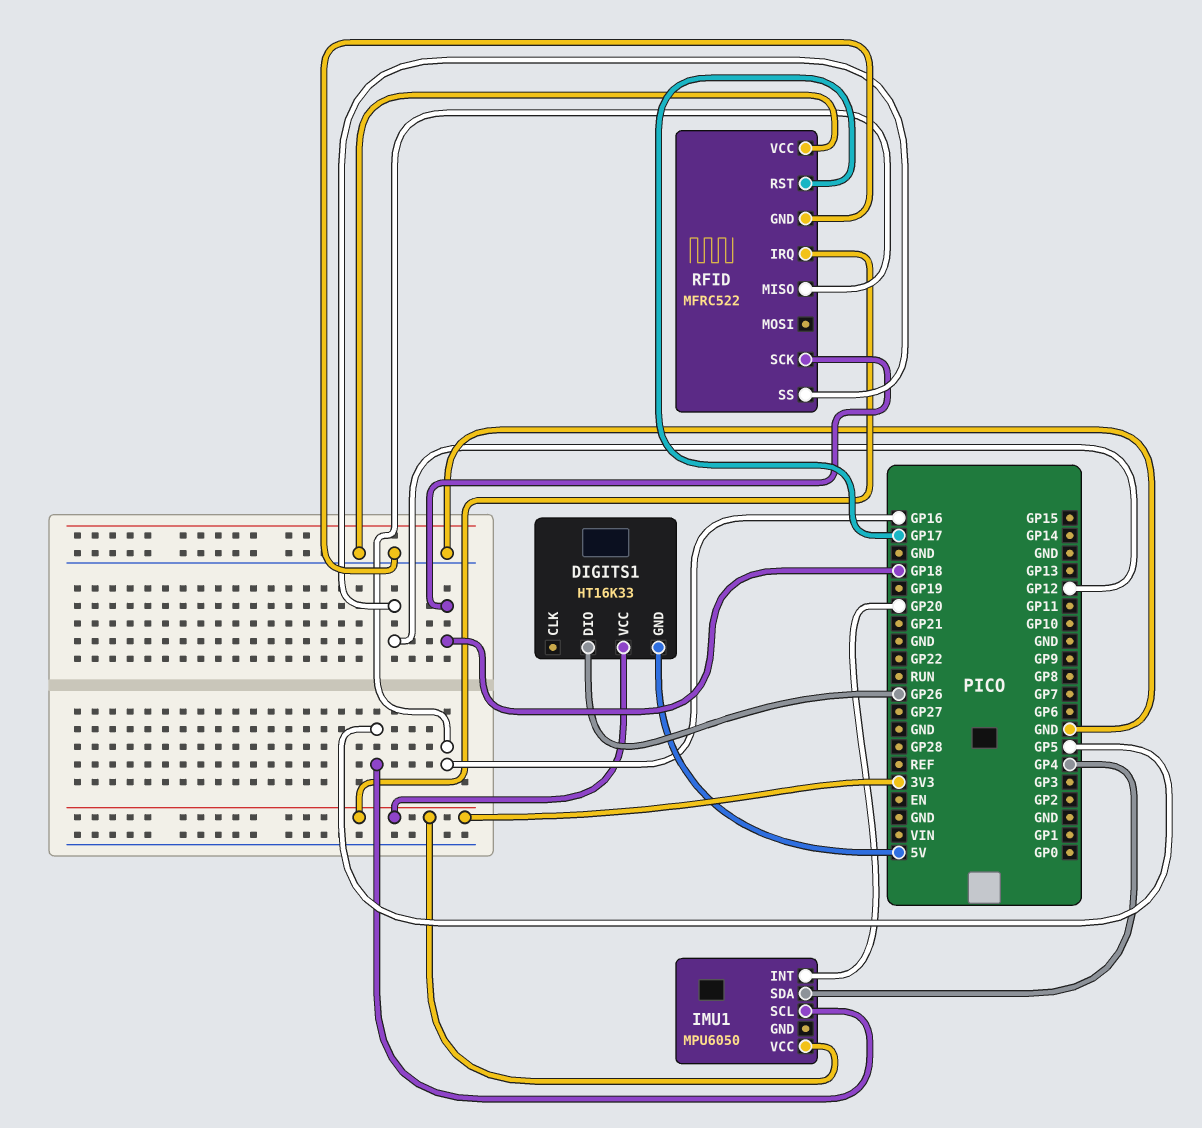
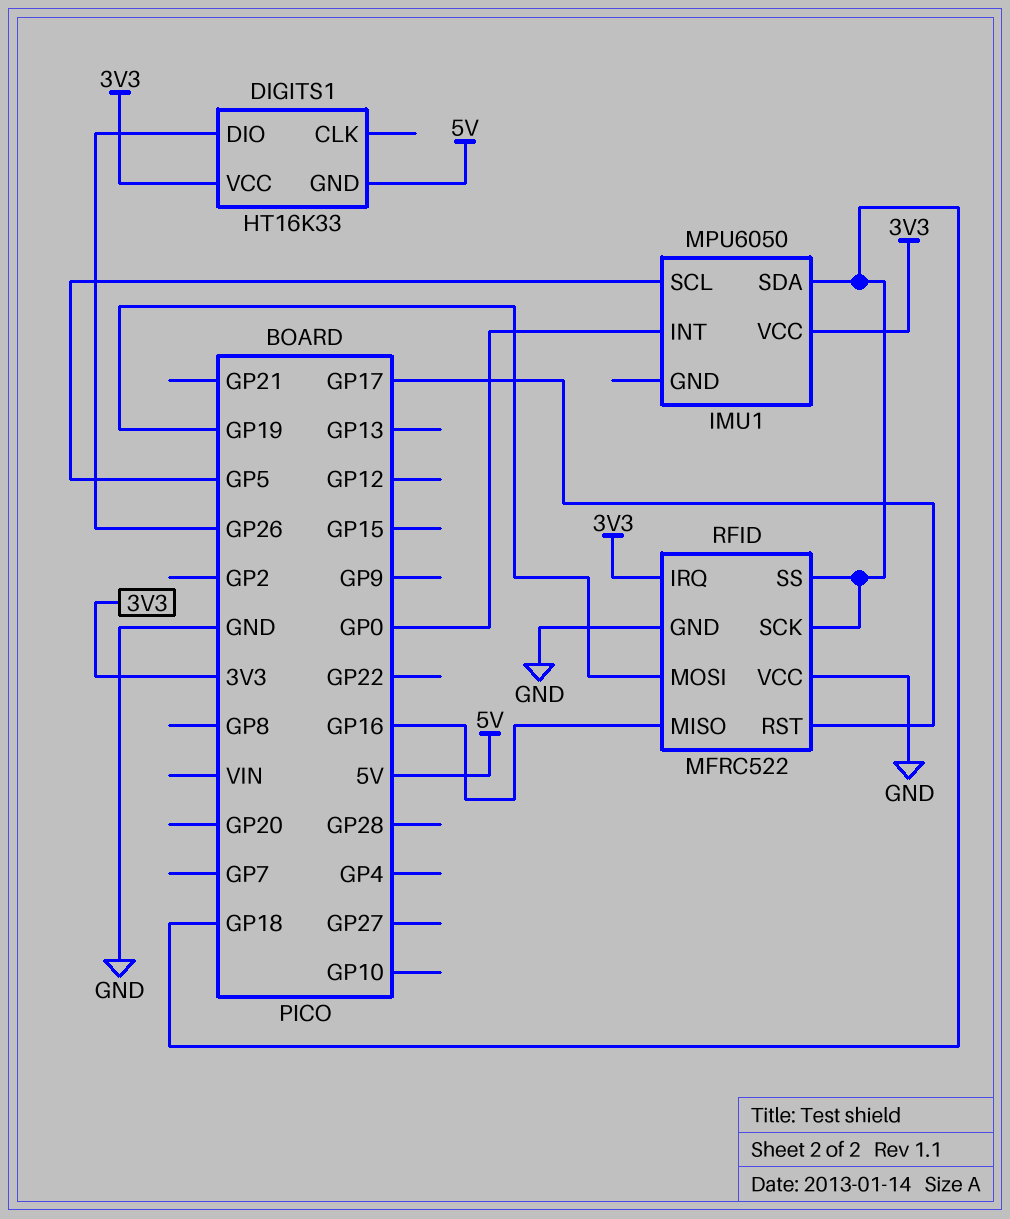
IMU1 pin INT: GP20 -> GP0
IMU1 pin SDA: GP4 -> GP18
RFID pin MOSI: none -> GP19
RFID pin SS: GP12 -> GP18

